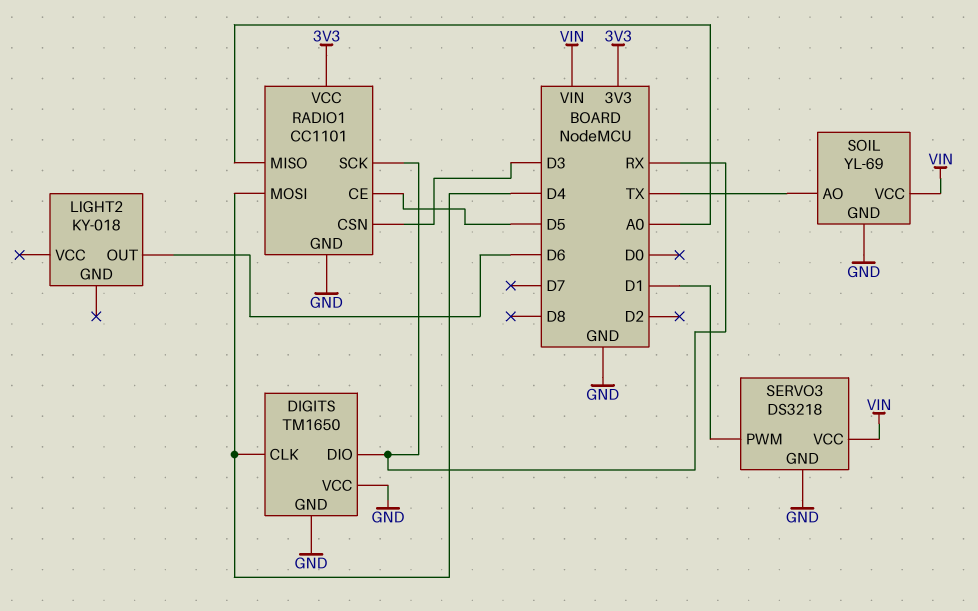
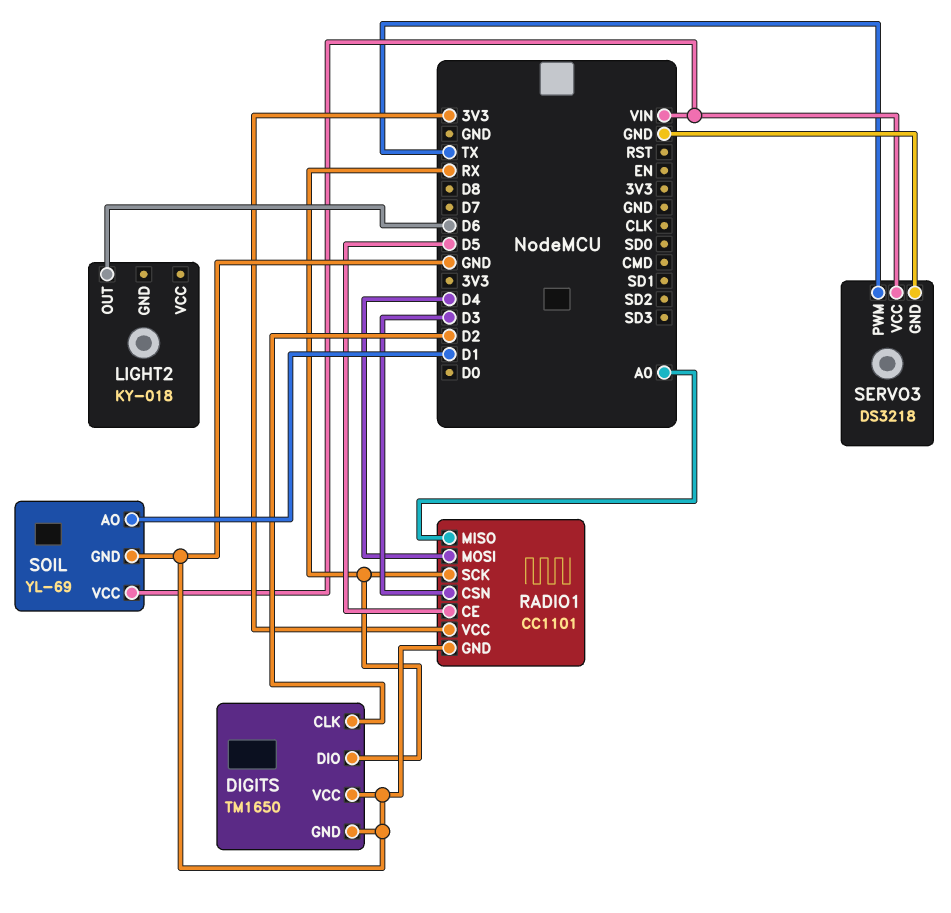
DIGITS pin CLK: D4 -> D2
SERVO3 pin PWM: D1 -> TX
SOIL pin AO: TX -> D1

